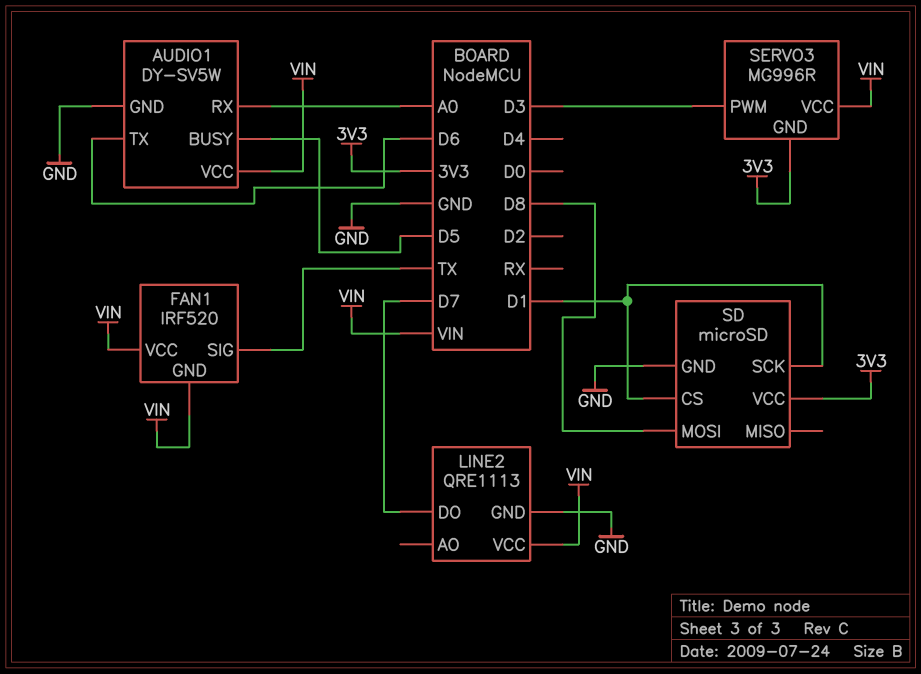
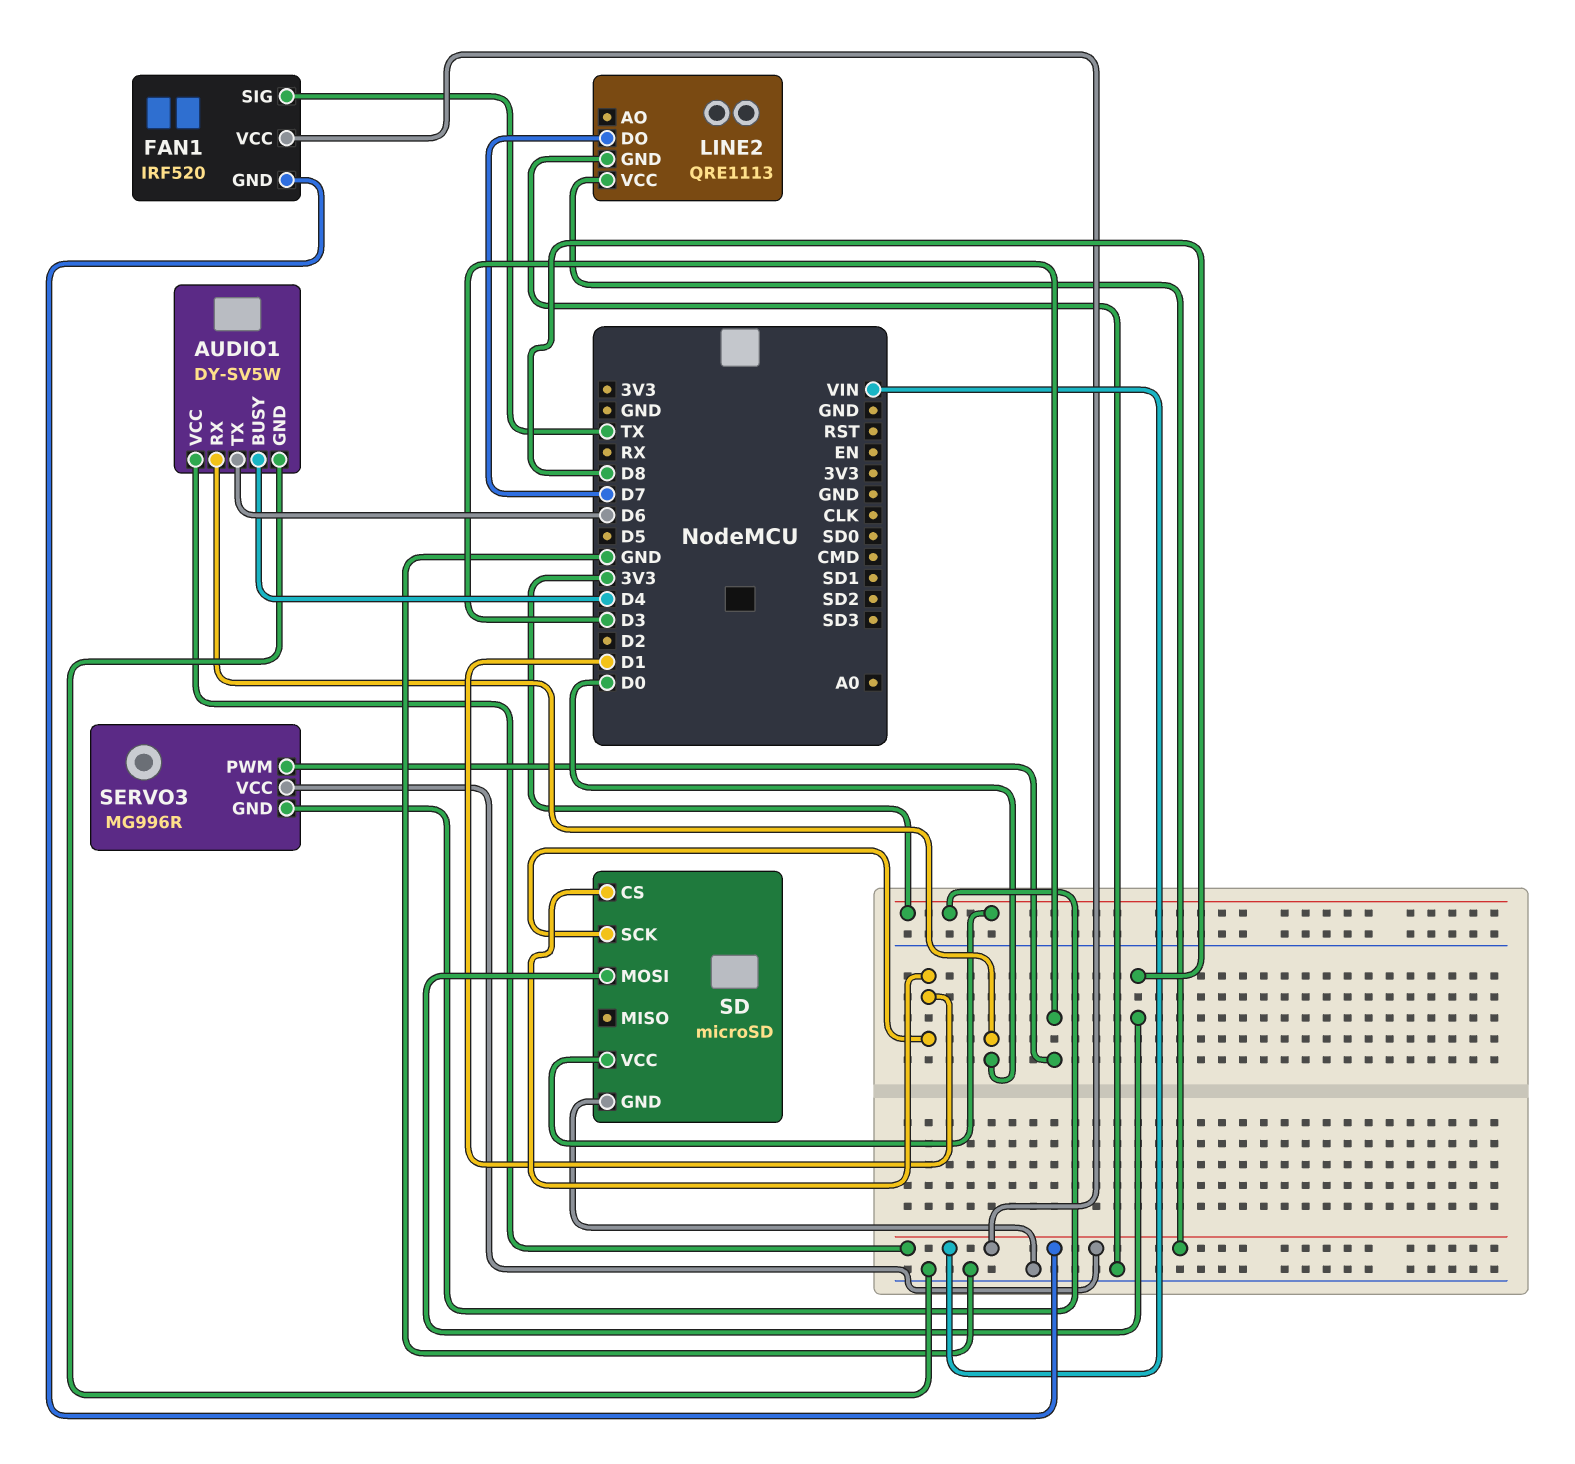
AUDIO1 pin BUSY: D5 -> D4
AUDIO1 pin RX: A0 -> D0

